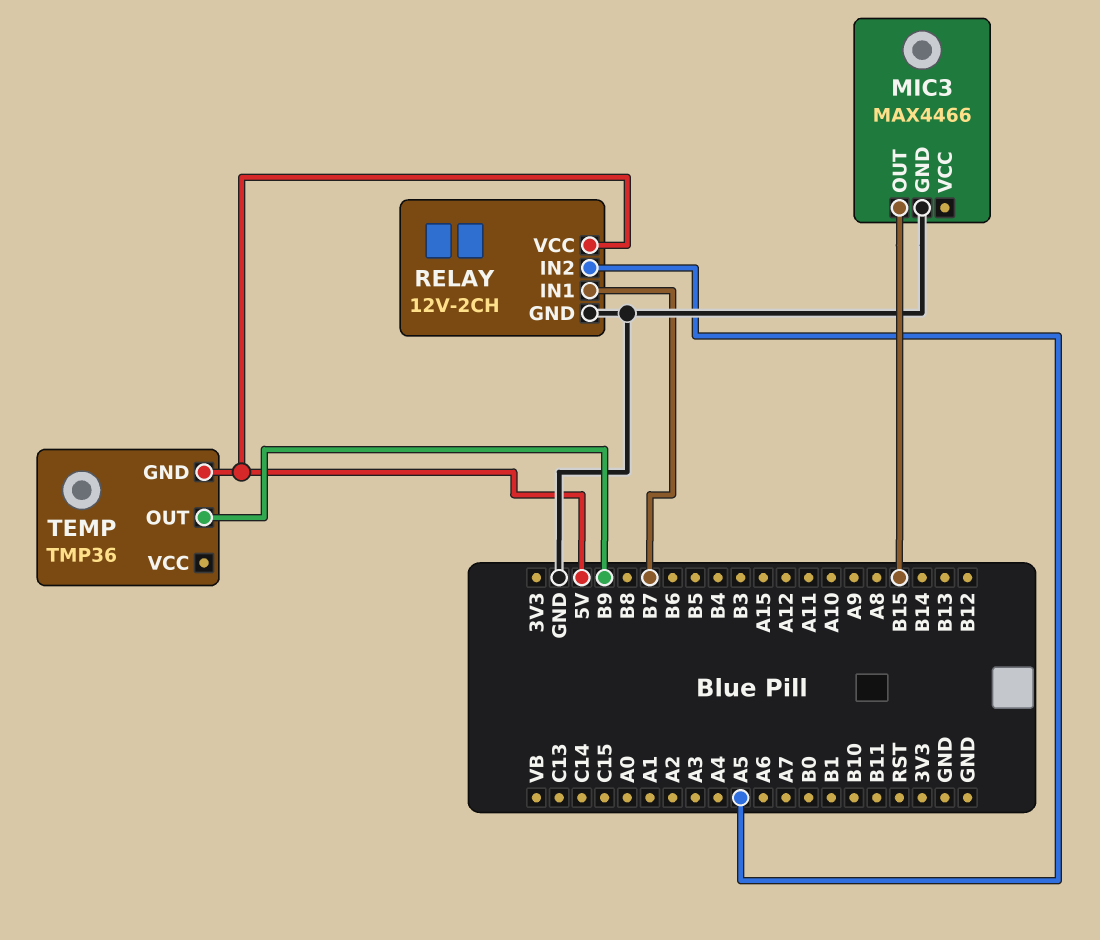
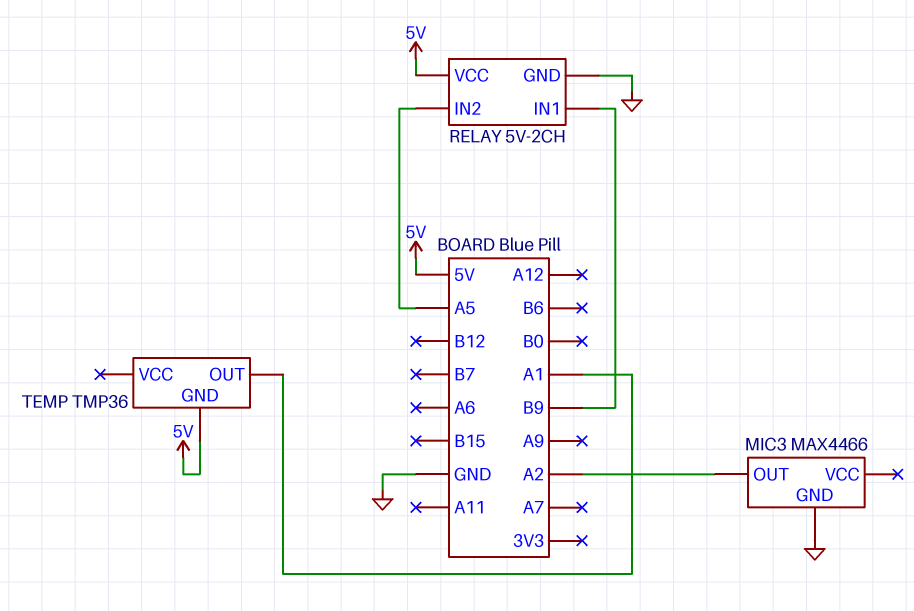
MIC3 pin OUT: B15 -> A2
RELAY: 12V-2CH -> 5V-2CH
RELAY pin IN1: B7 -> B9
TEMP pin OUT: B9 -> A1

